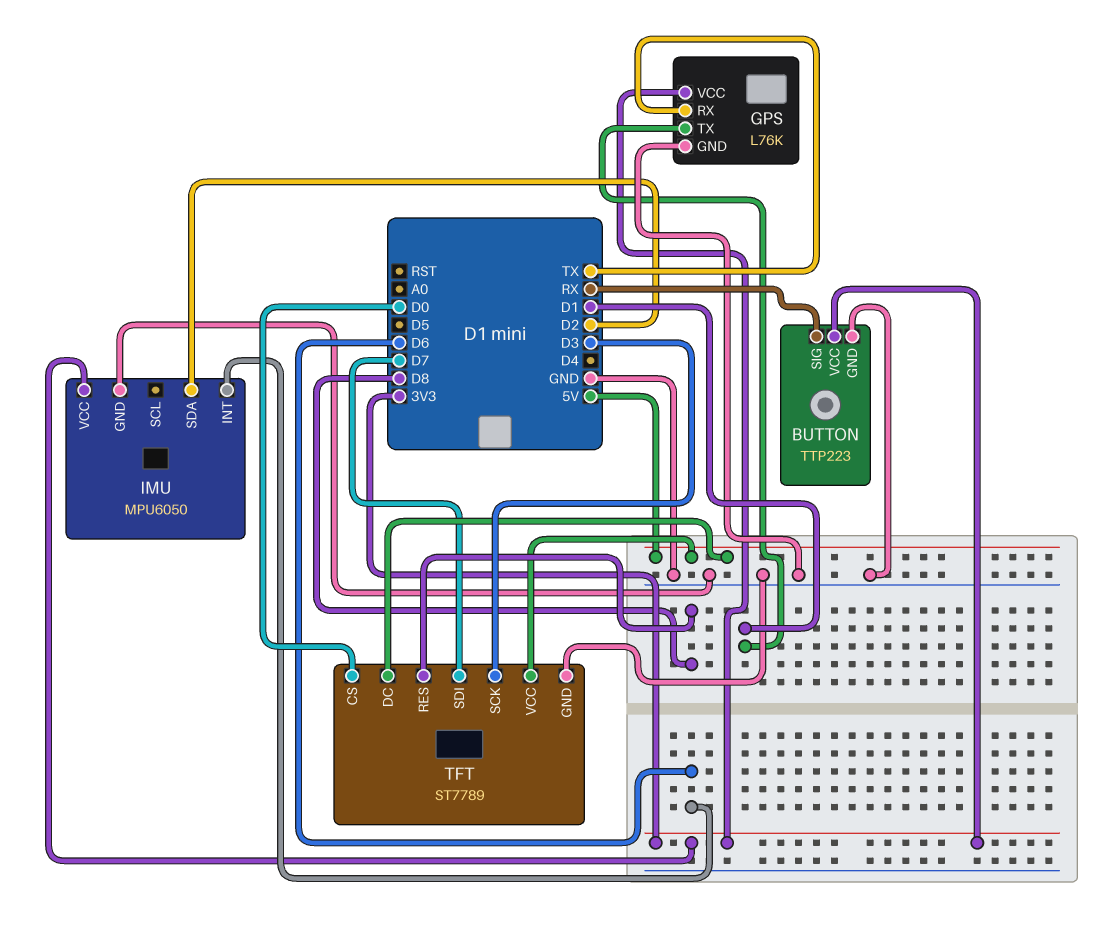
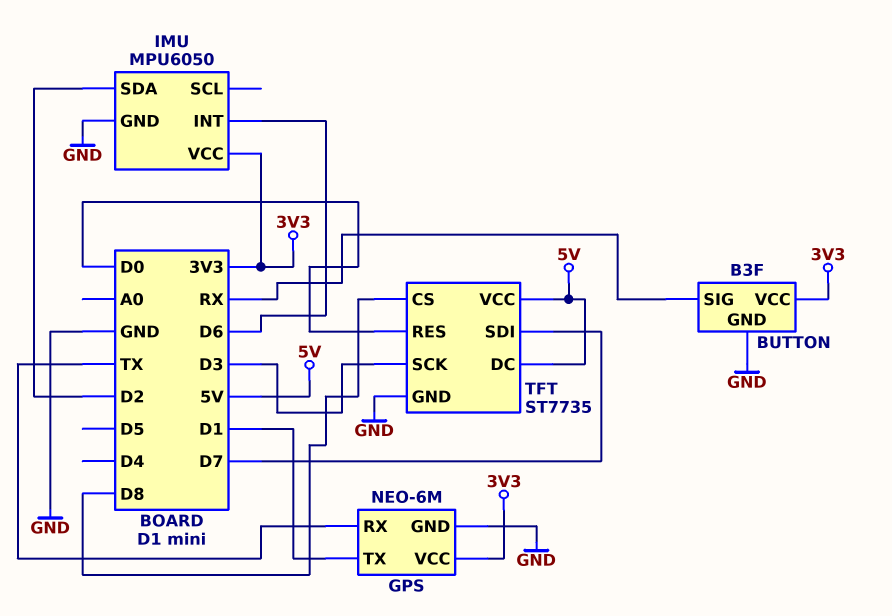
BUTTON: TTP223 -> B3F
GPS: L76K -> NEO-6M
TFT: ST7789 -> ST7735
TFT pin CS: D0 -> D8
TFT pin RES: D8 -> D0

